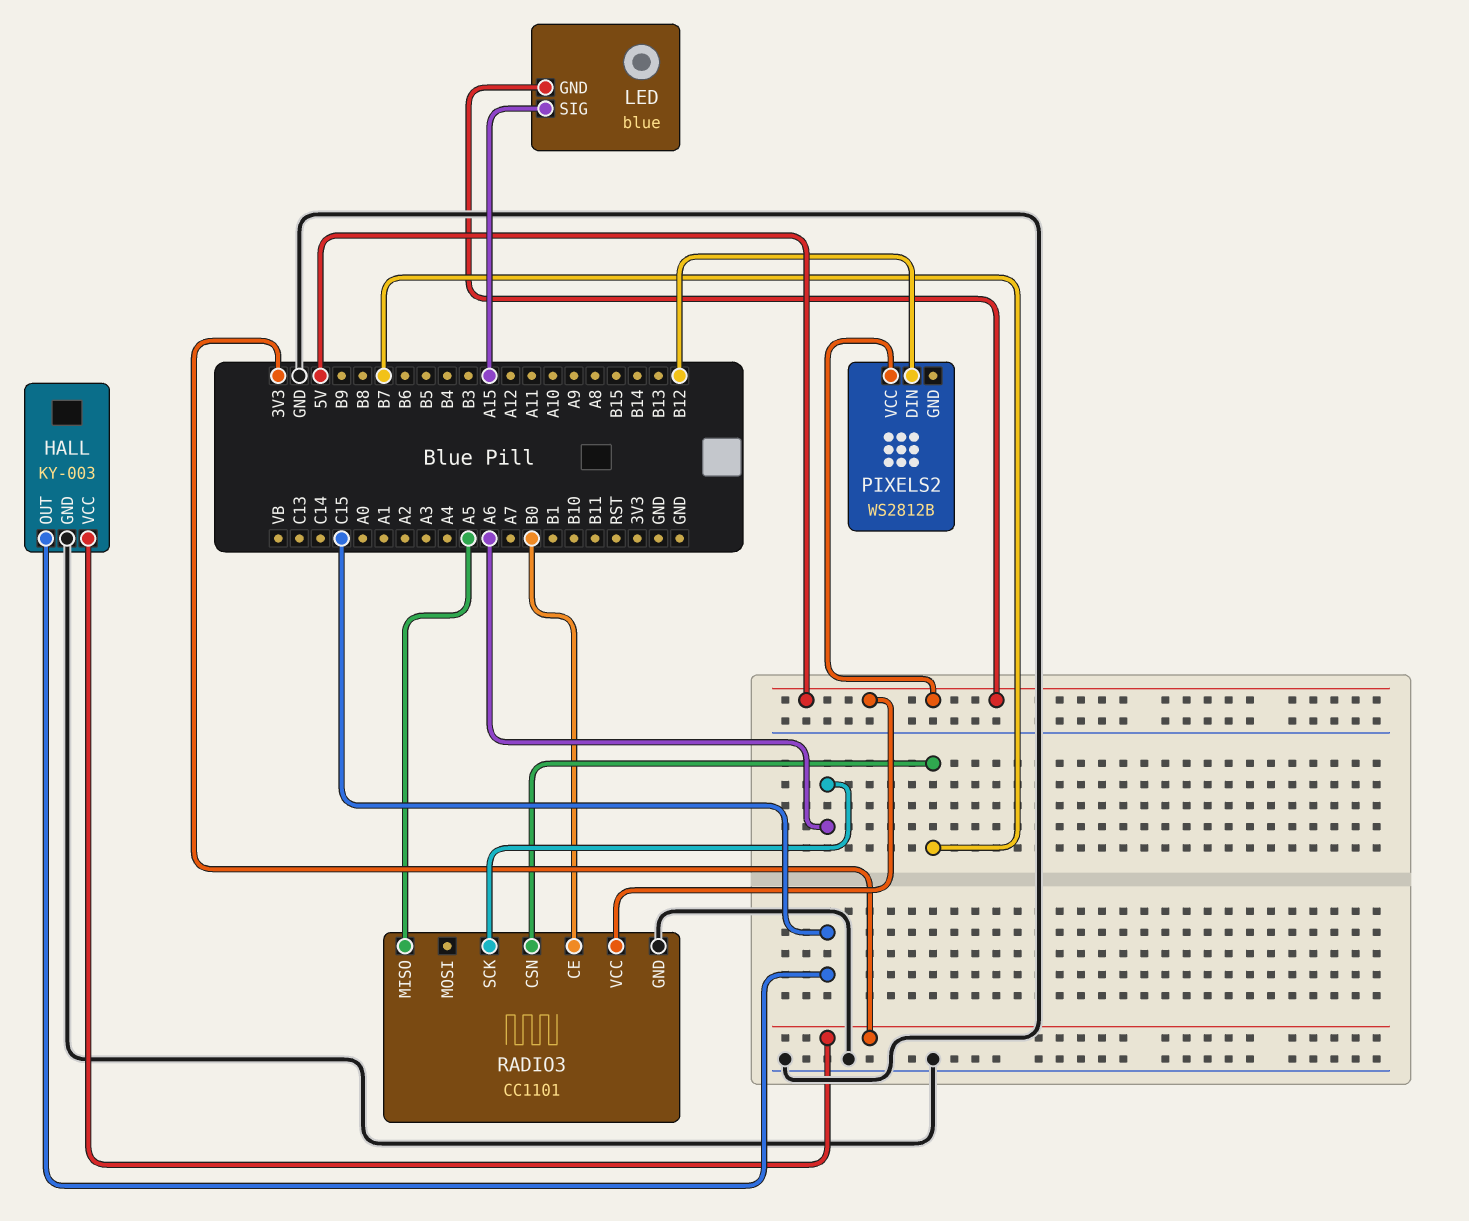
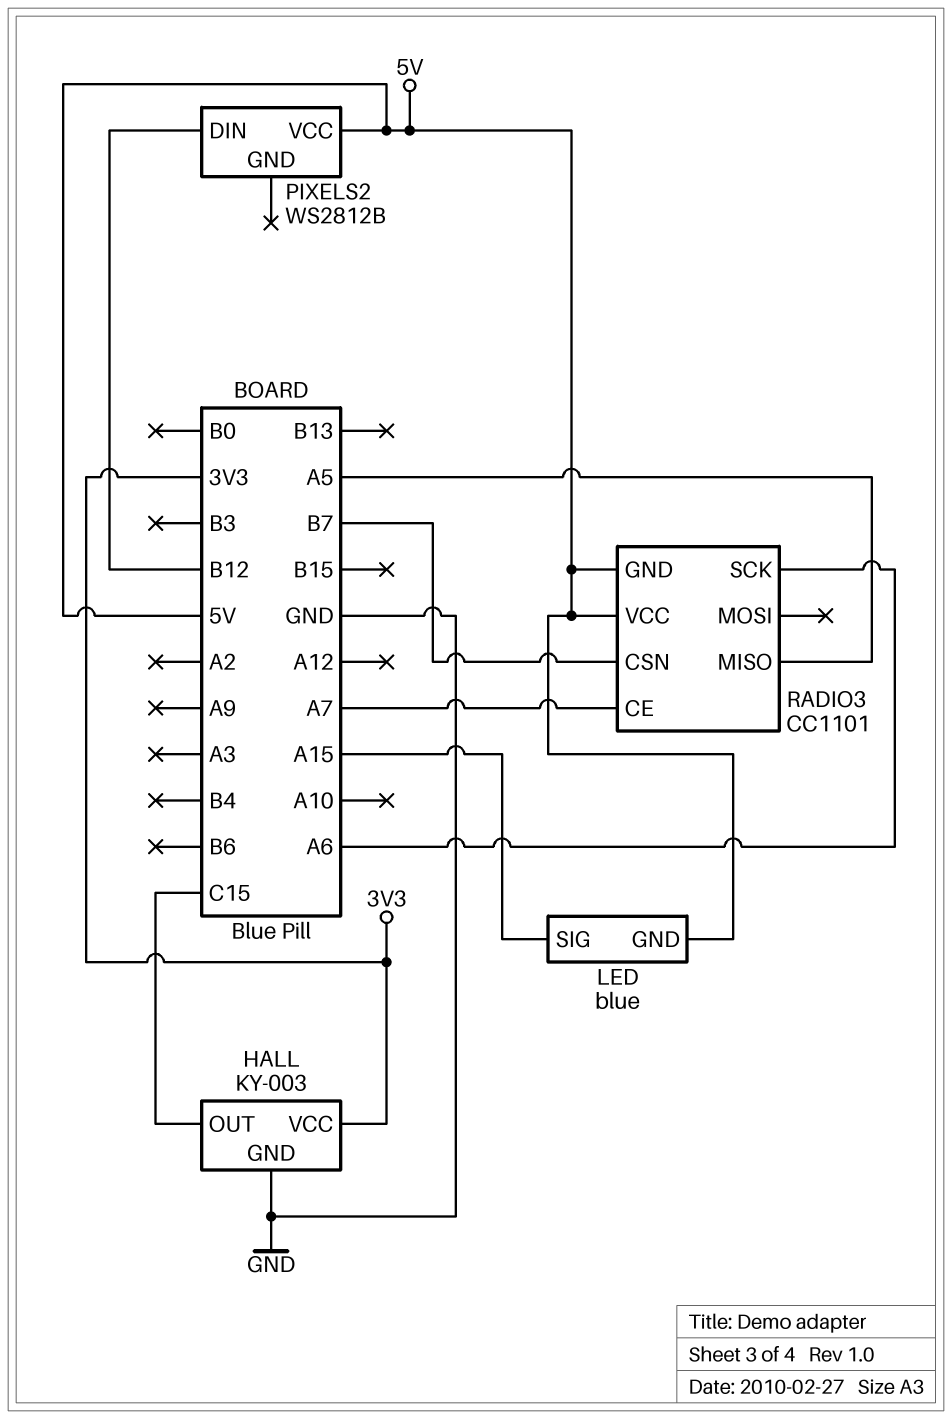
RADIO3 pin CE: B0 -> A7
RADIO3 pin GND: GND -> 5V

